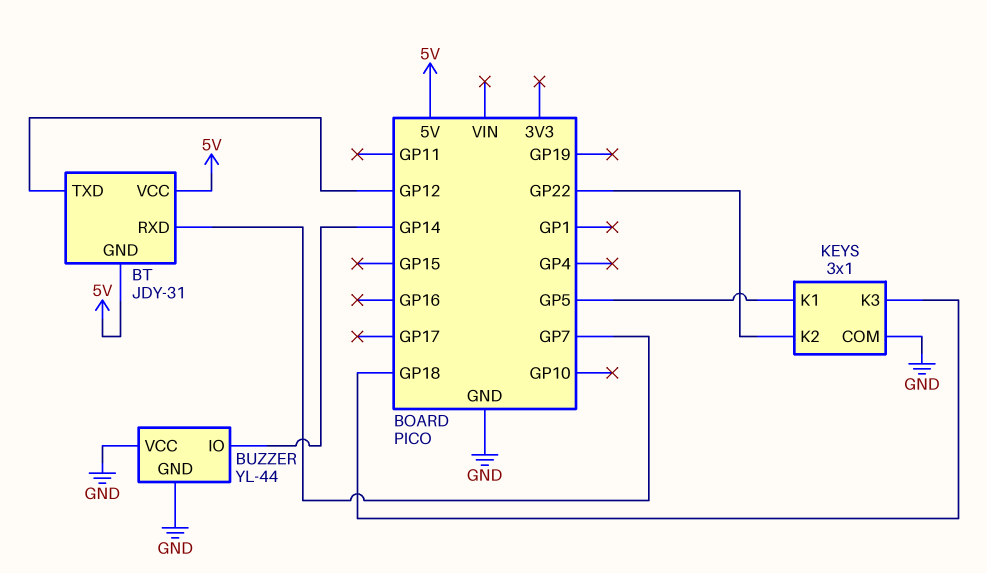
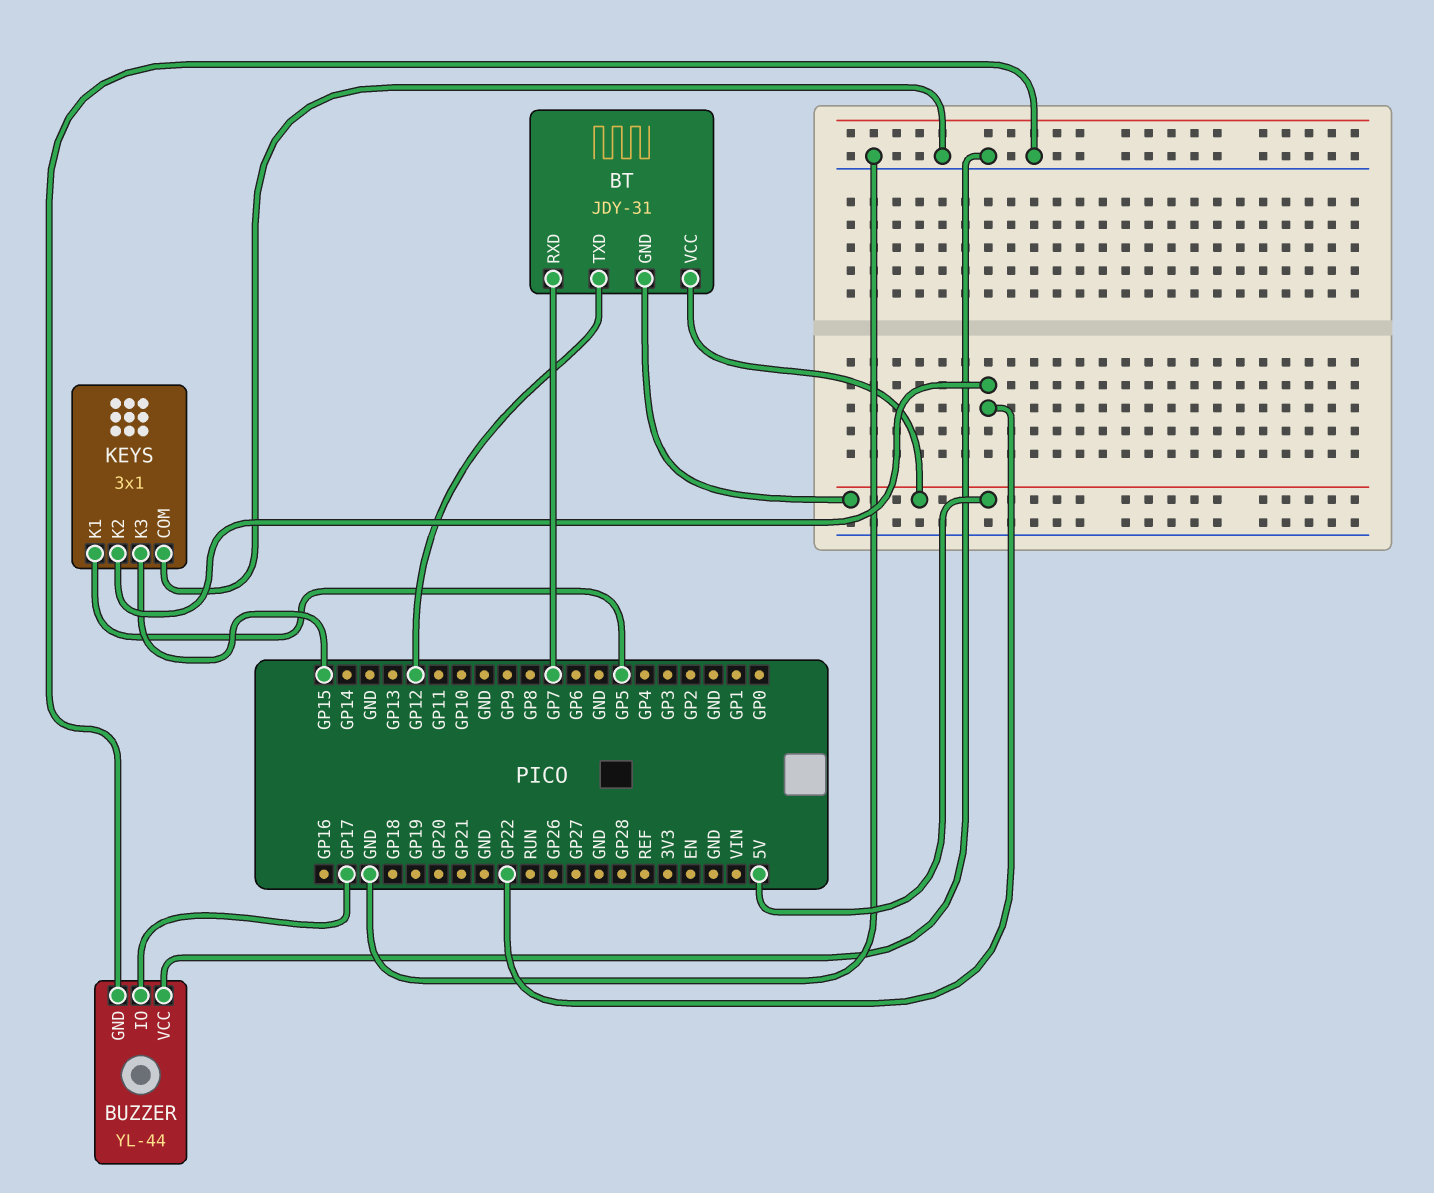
BUZZER pin IO: GP14 -> GP17
KEYS pin K3: GP18 -> GP15

